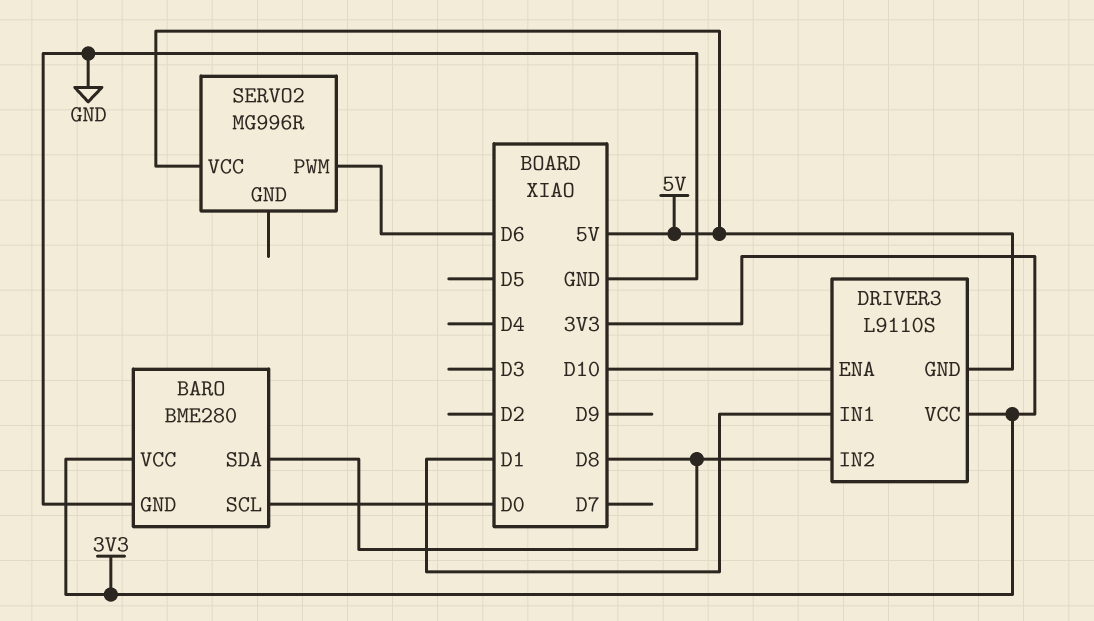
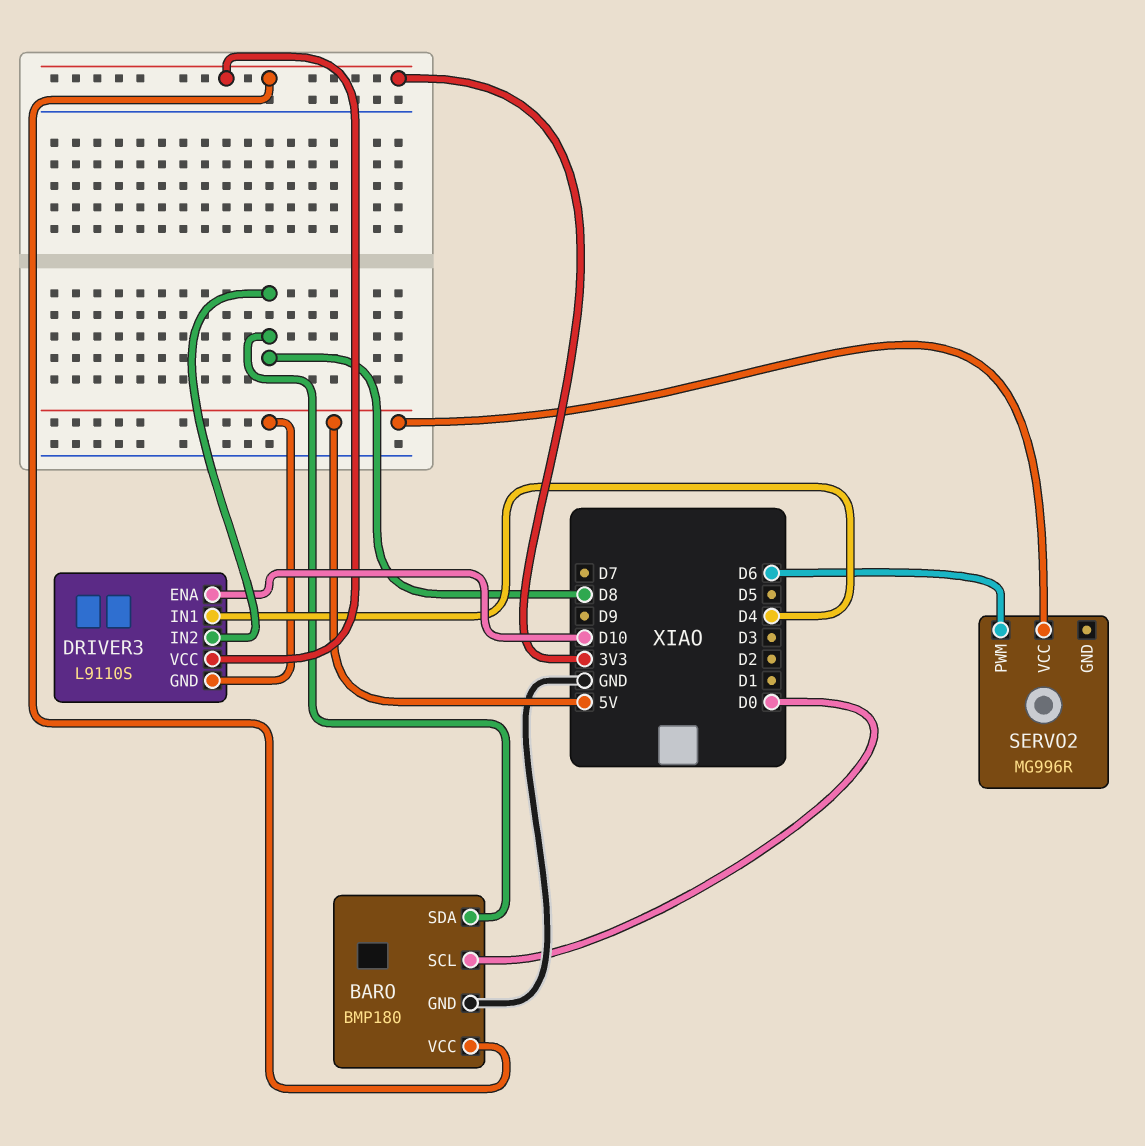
BARO: BME280 -> BMP180
DRIVER3 pin IN1: D1 -> D4

